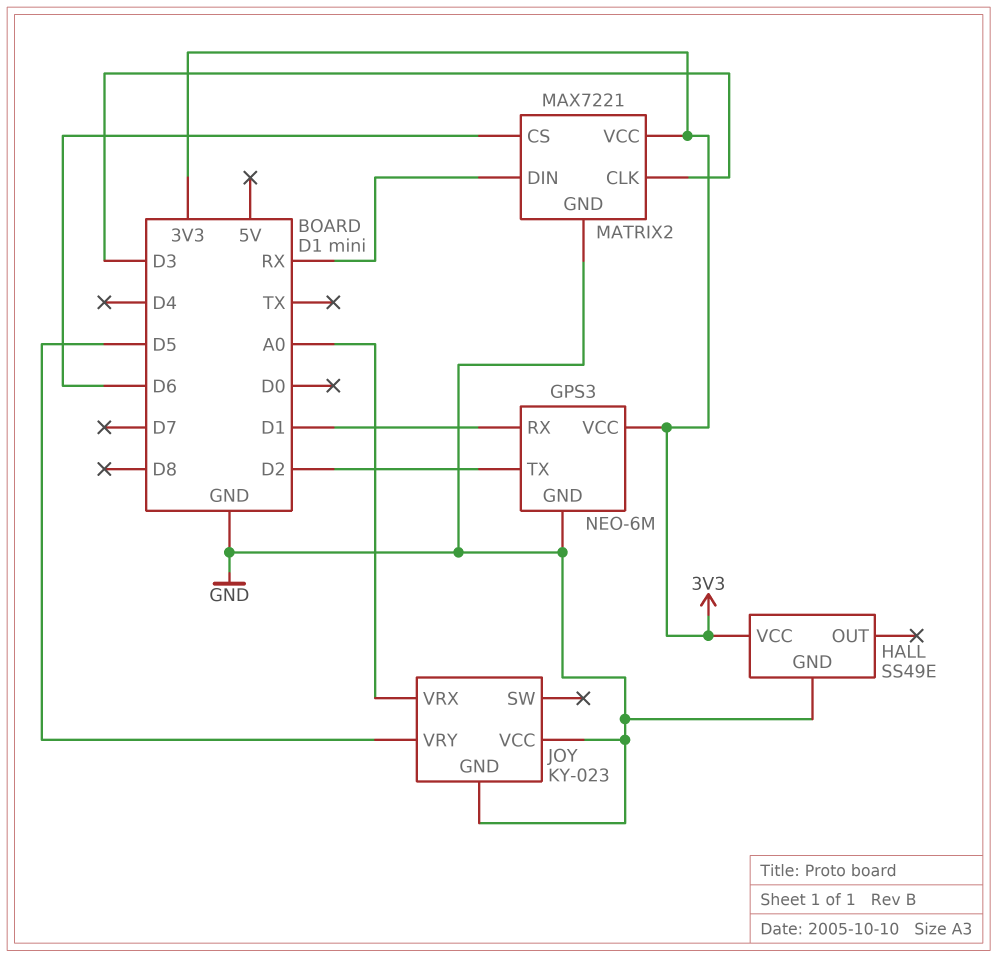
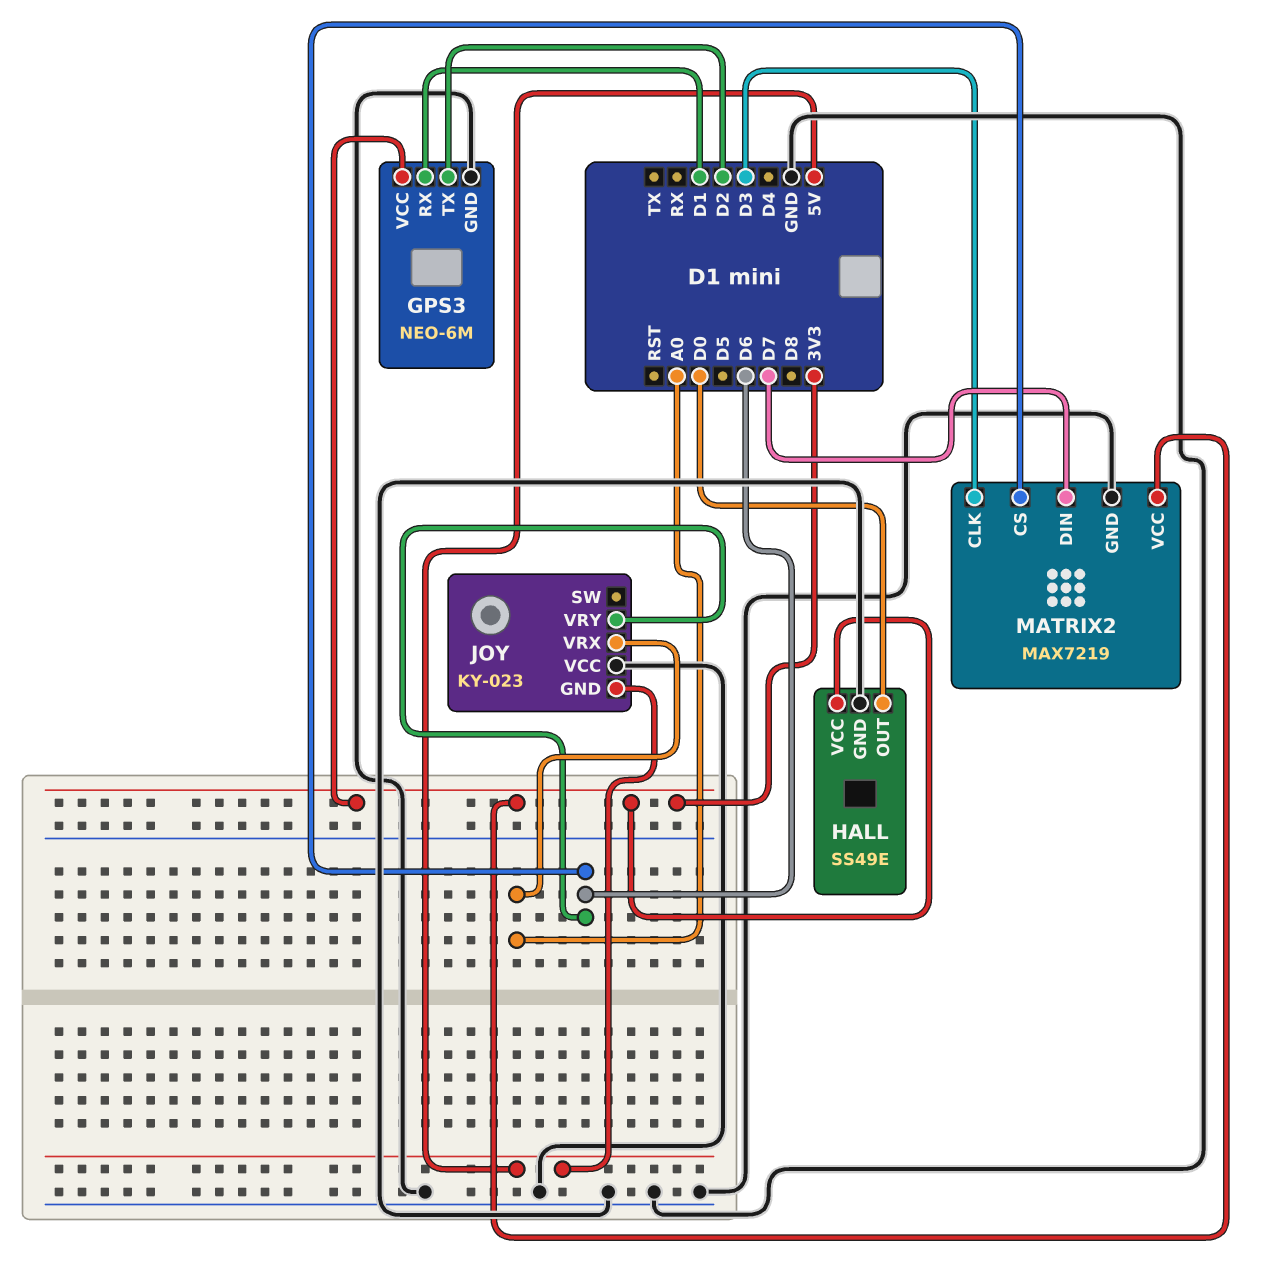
HALL pin OUT: none -> D0
JOY pin GND: GND -> 5V
JOY pin VRY: D5 -> D6
MATRIX2: MAX7221 -> MAX7219
MATRIX2 pin DIN: RX -> D7

